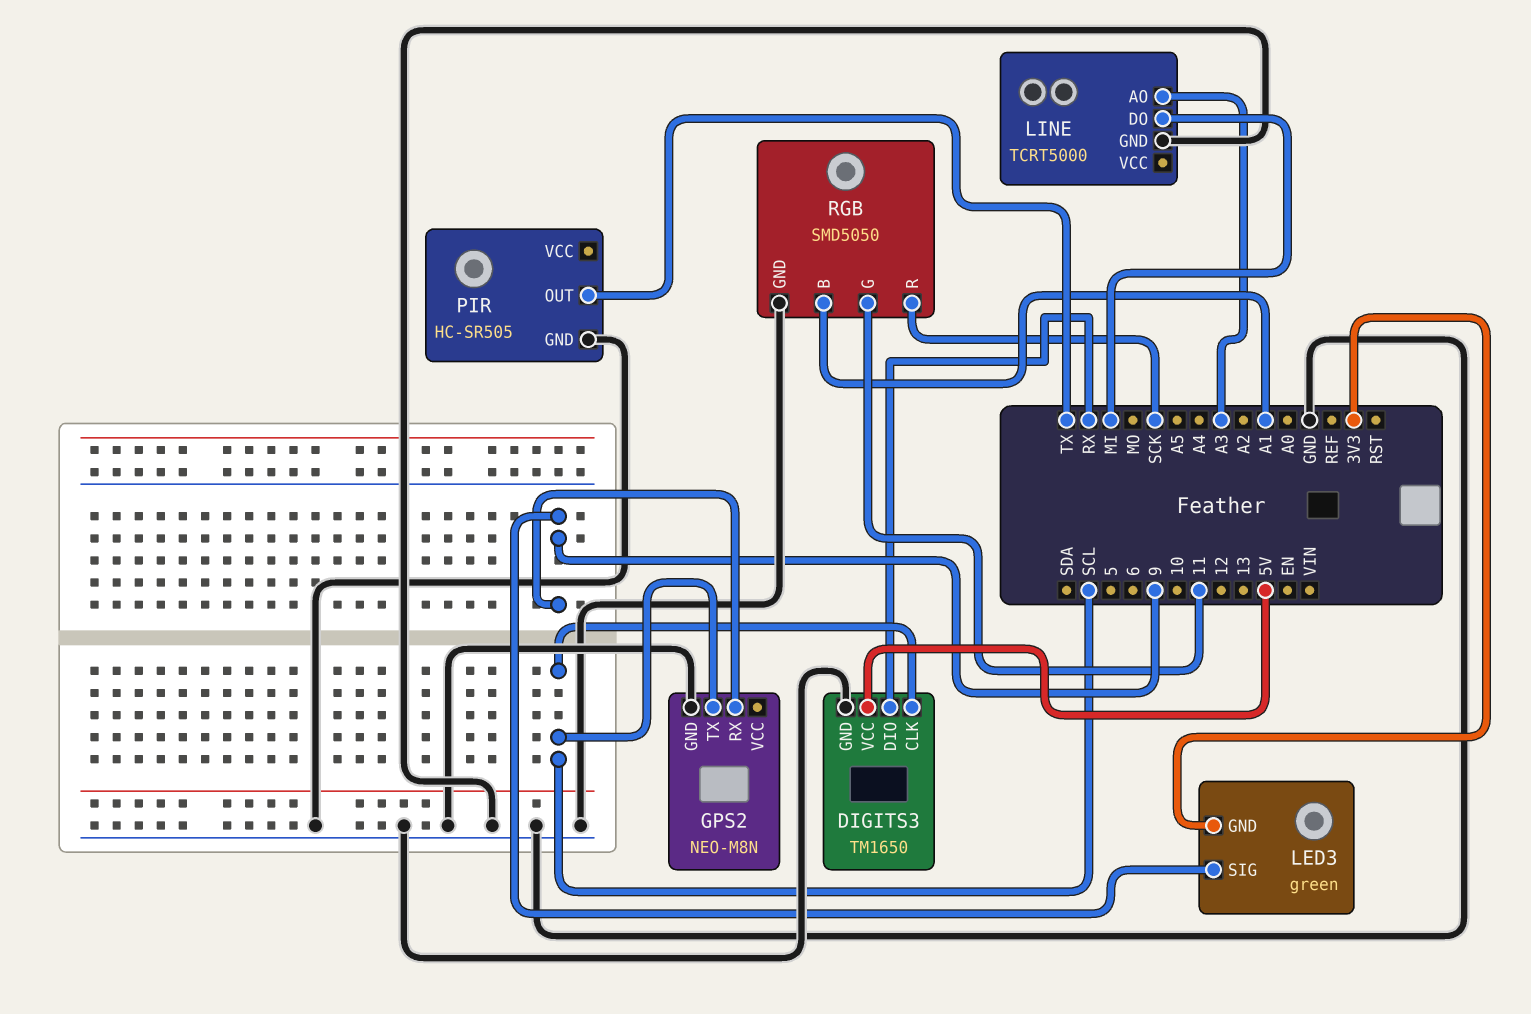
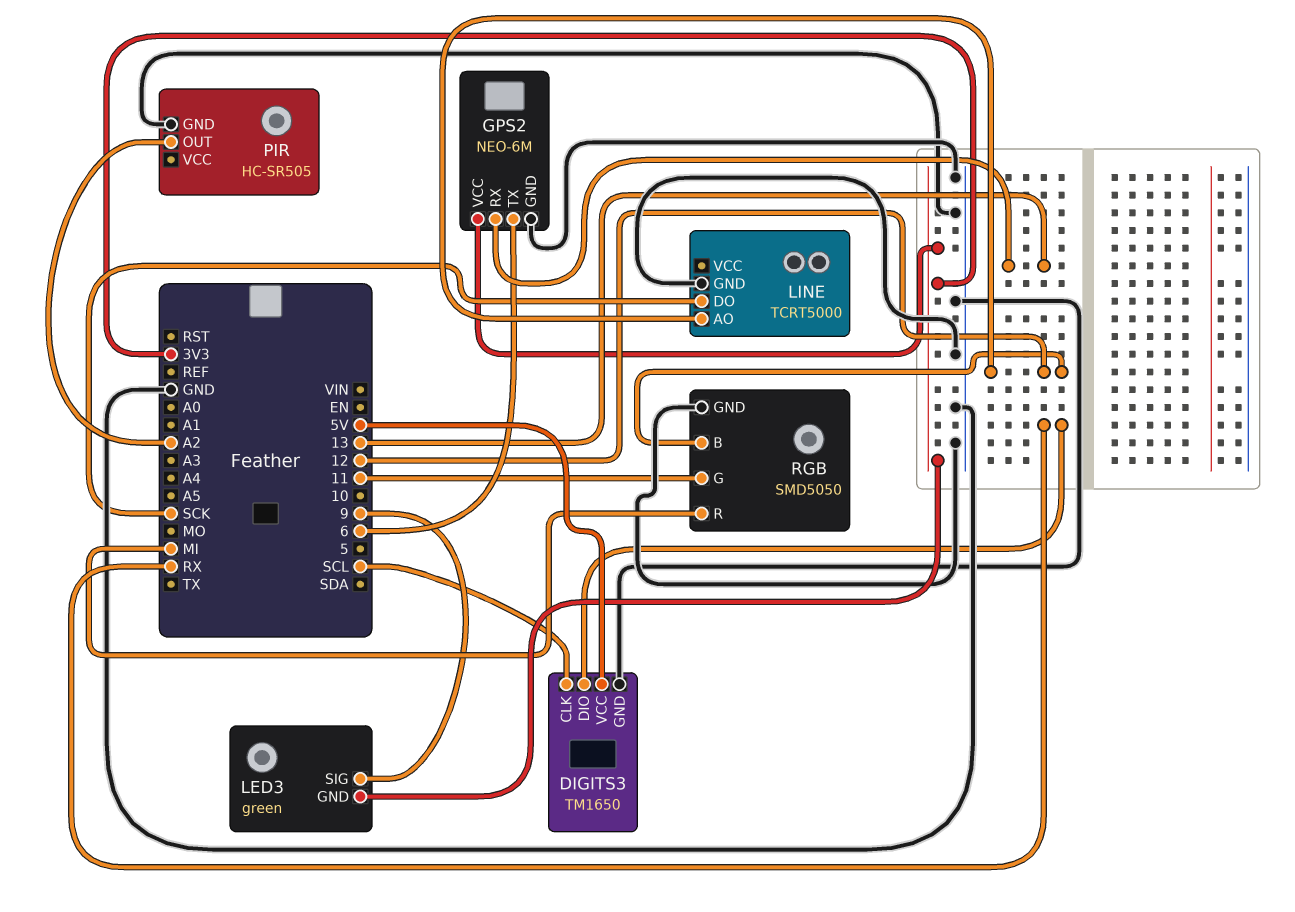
GPS2: NEO-M8N -> NEO-6M
GPS2 pin RX: 9 -> 13
GPS2 pin TX: SCL -> 6
GPS2 pin VCC: none -> 3V3
LINE pin AO: A3 -> 12
LINE pin DO: MI -> SCK
PIR pin OUT: TX -> A2
RGB pin B: A1 -> 12
RGB pin R: SCK -> MI

